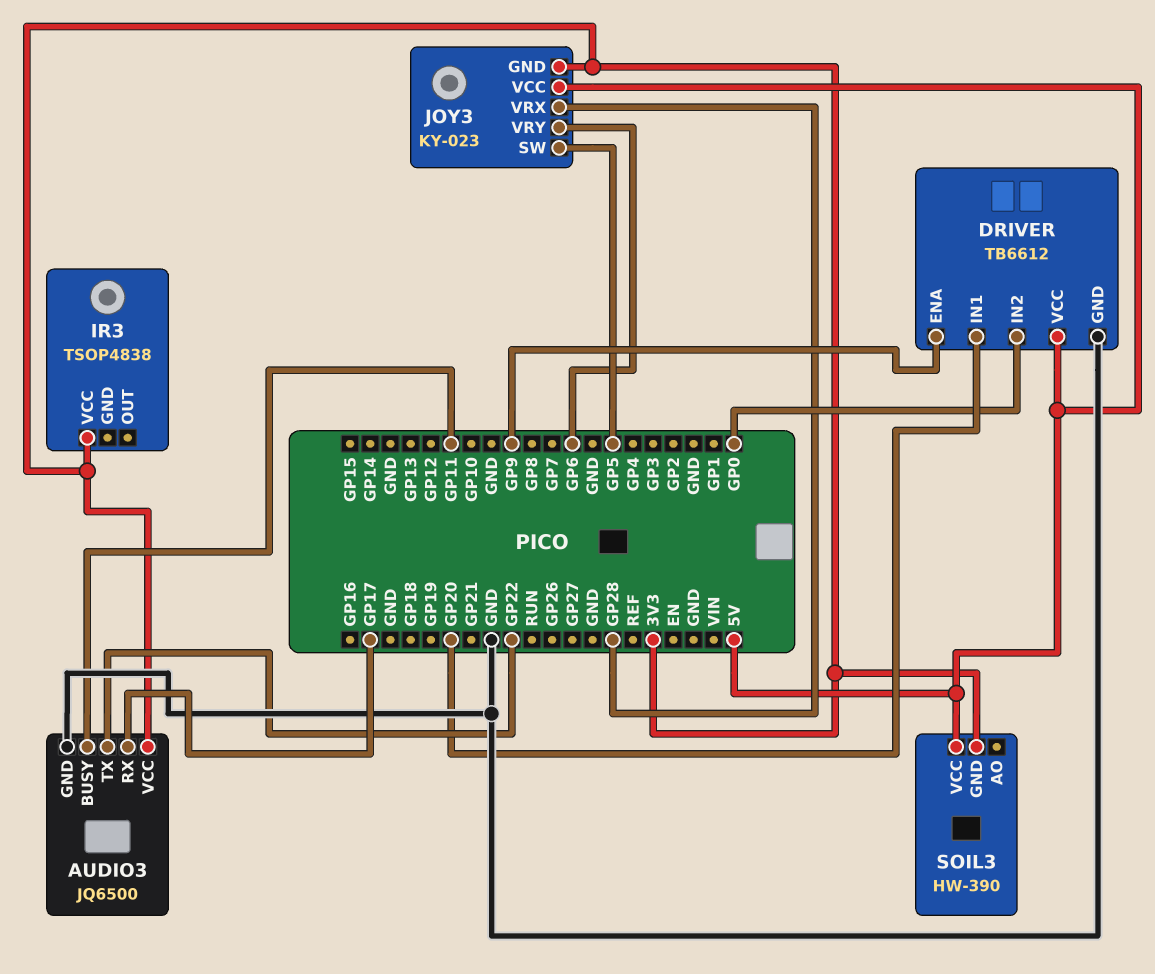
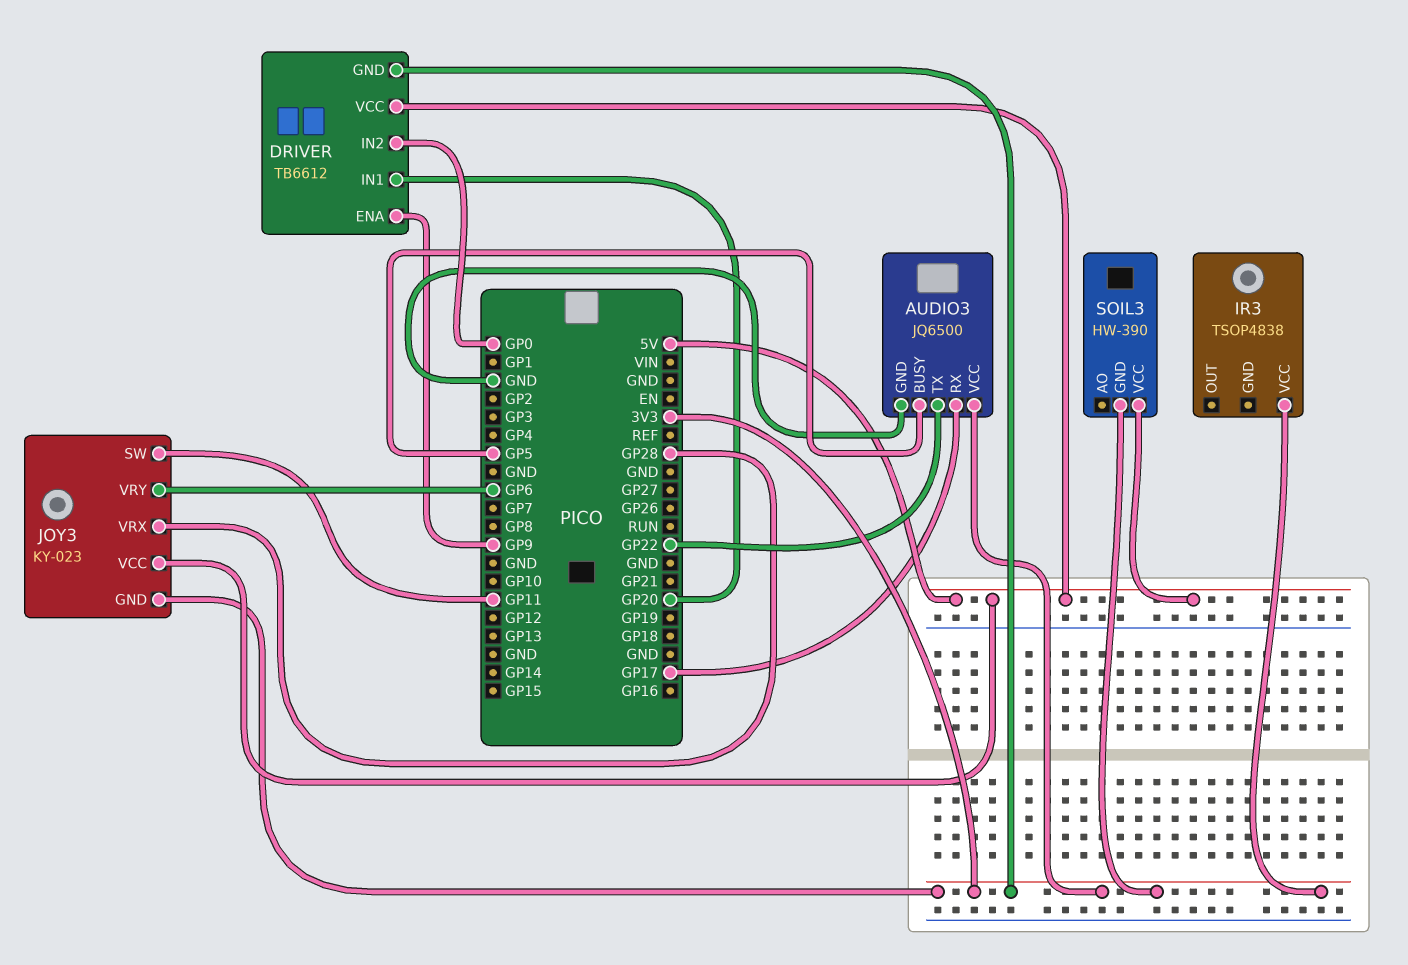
AUDIO3 pin BUSY: GP11 -> GP5
DRIVER pin GND: GND -> 3V3
JOY3 pin SW: GP5 -> GP11

